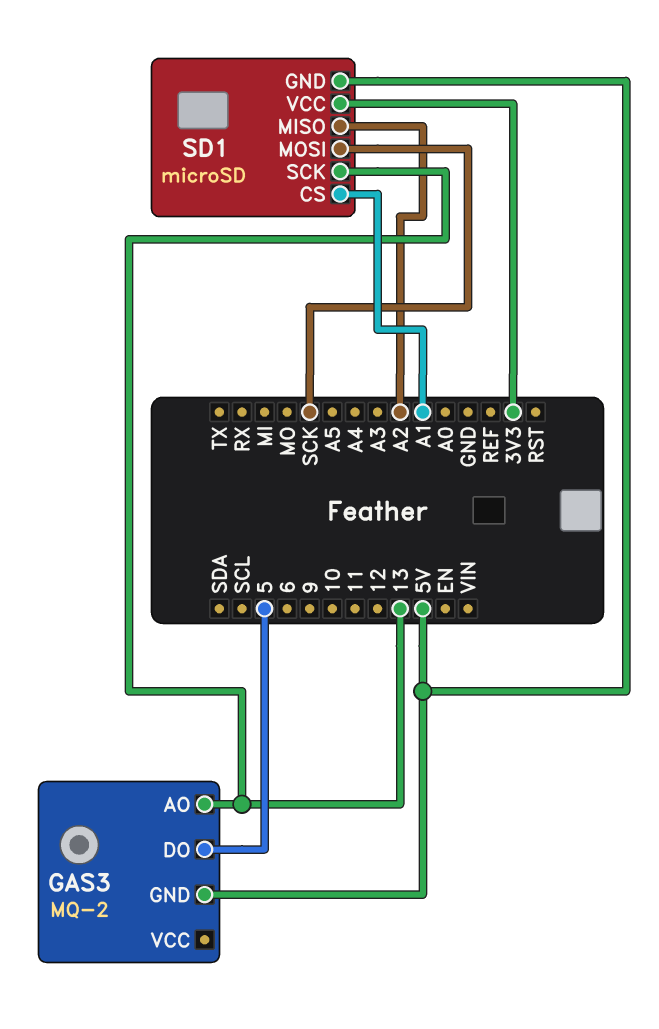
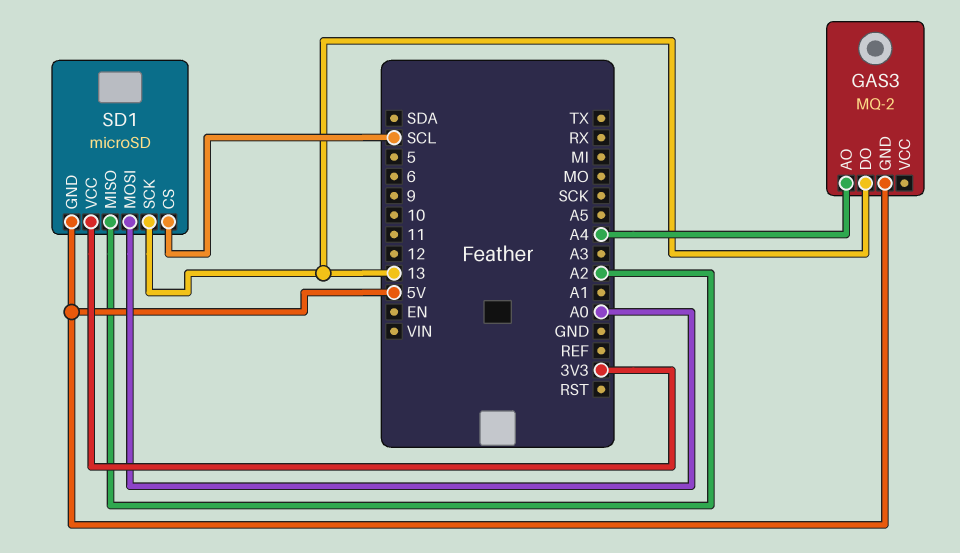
GAS3 pin AO: 13 -> A4
GAS3 pin DO: 5 -> 13
SD1 pin CS: A1 -> SCL
SD1 pin MOSI: SCK -> A0

